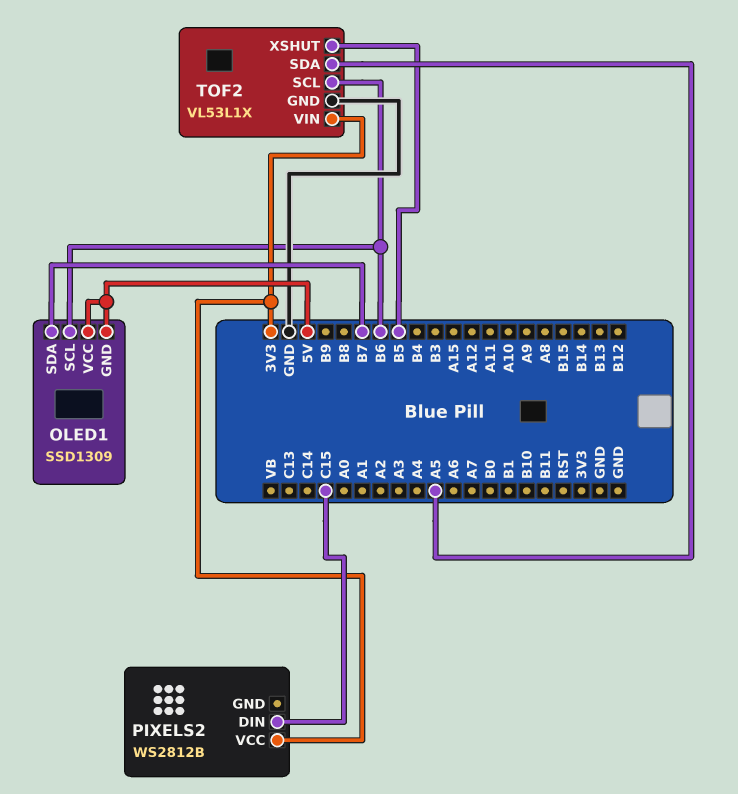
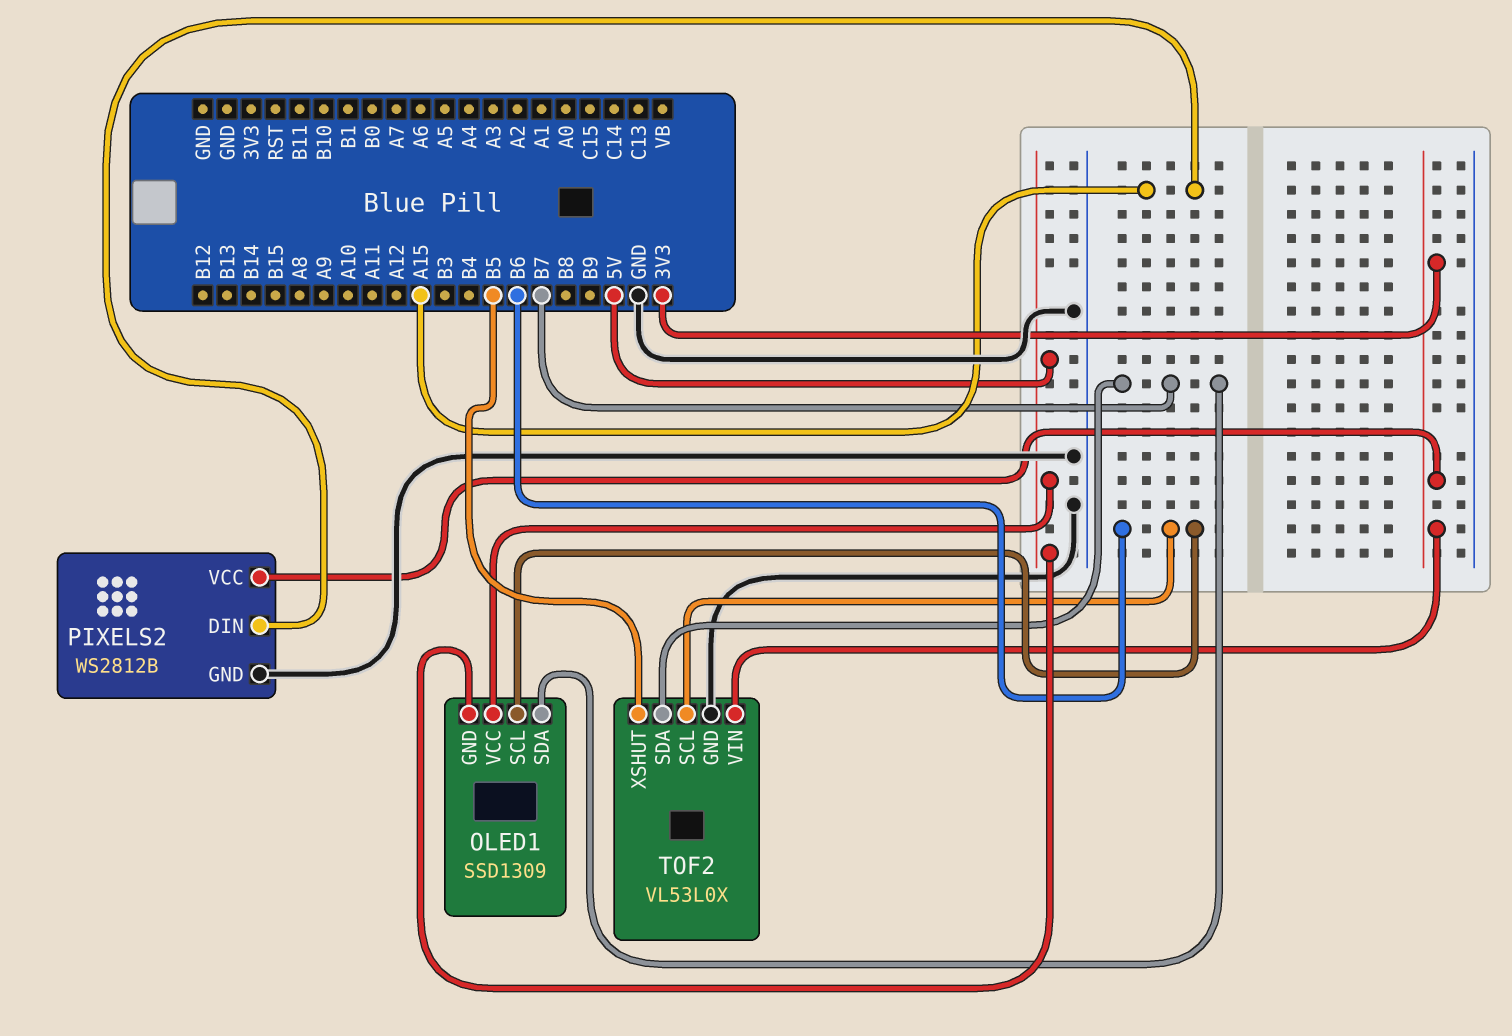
PIXELS2 pin DIN: C15 -> A15
PIXELS2 pin GND: none -> GND
TOF2: VL53L1X -> VL53L0X
TOF2 pin SDA: A5 -> B7

